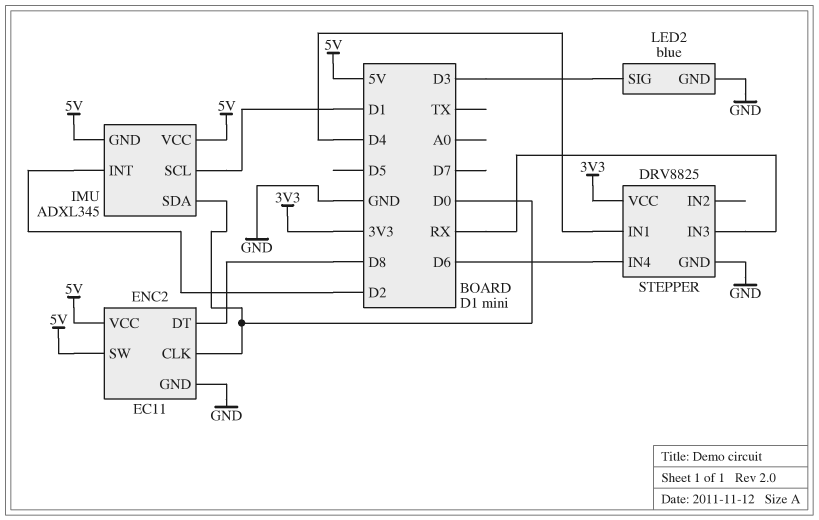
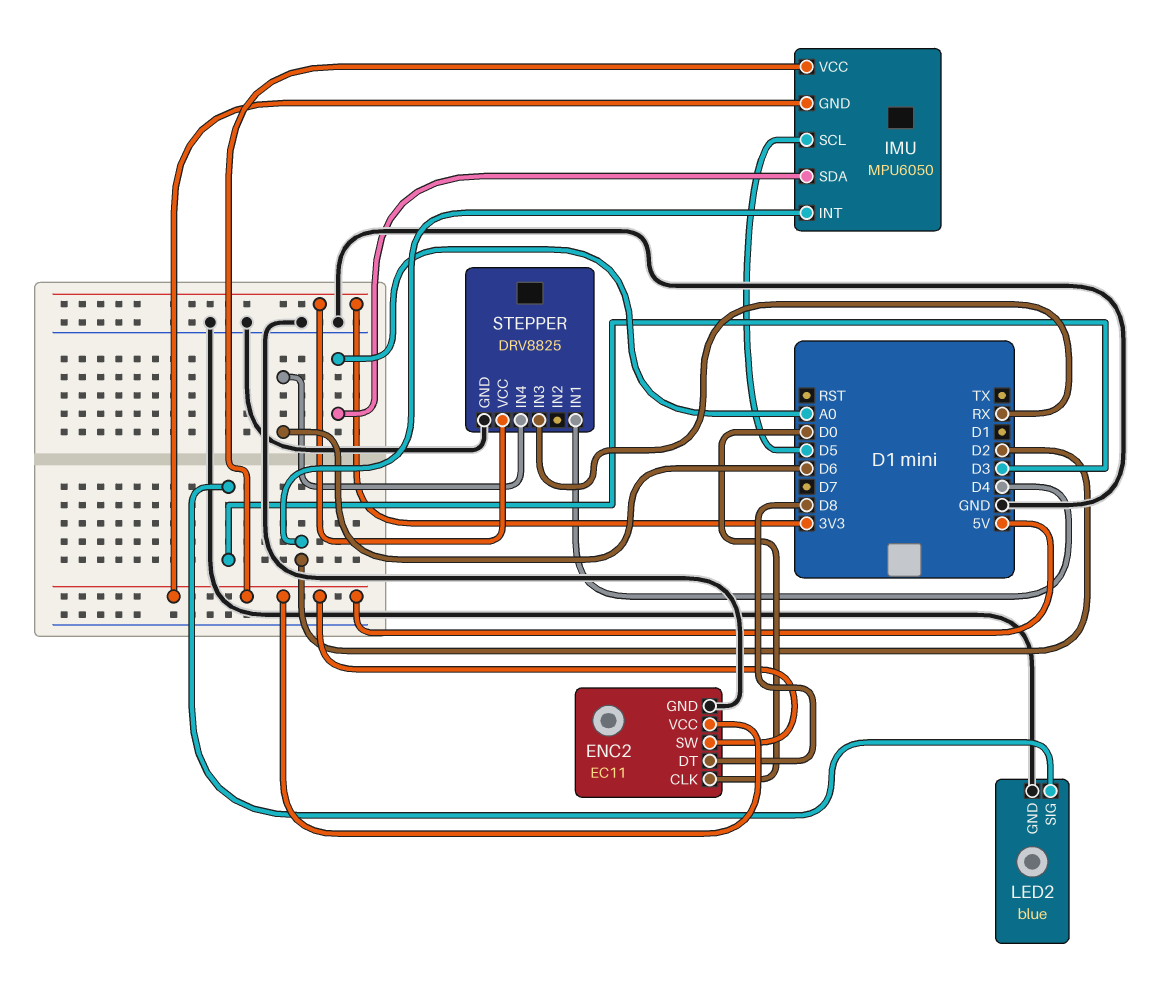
IMU: ADXL345 -> MPU6050
IMU pin SCL: D1 -> D5
IMU pin SDA: D0 -> A0

